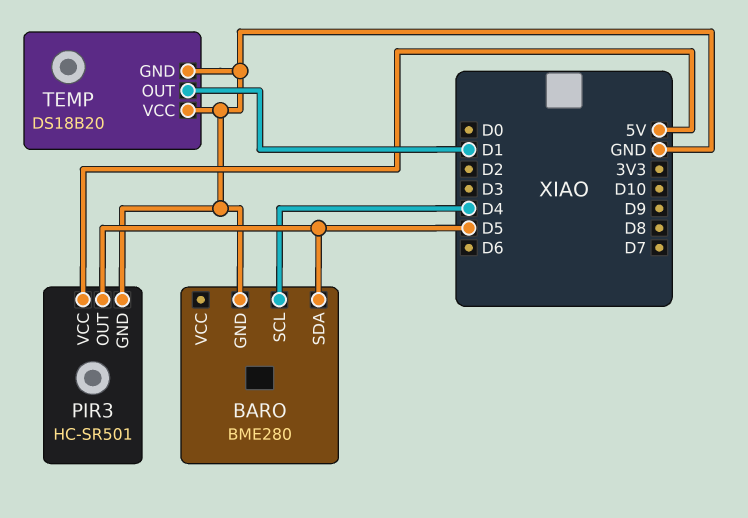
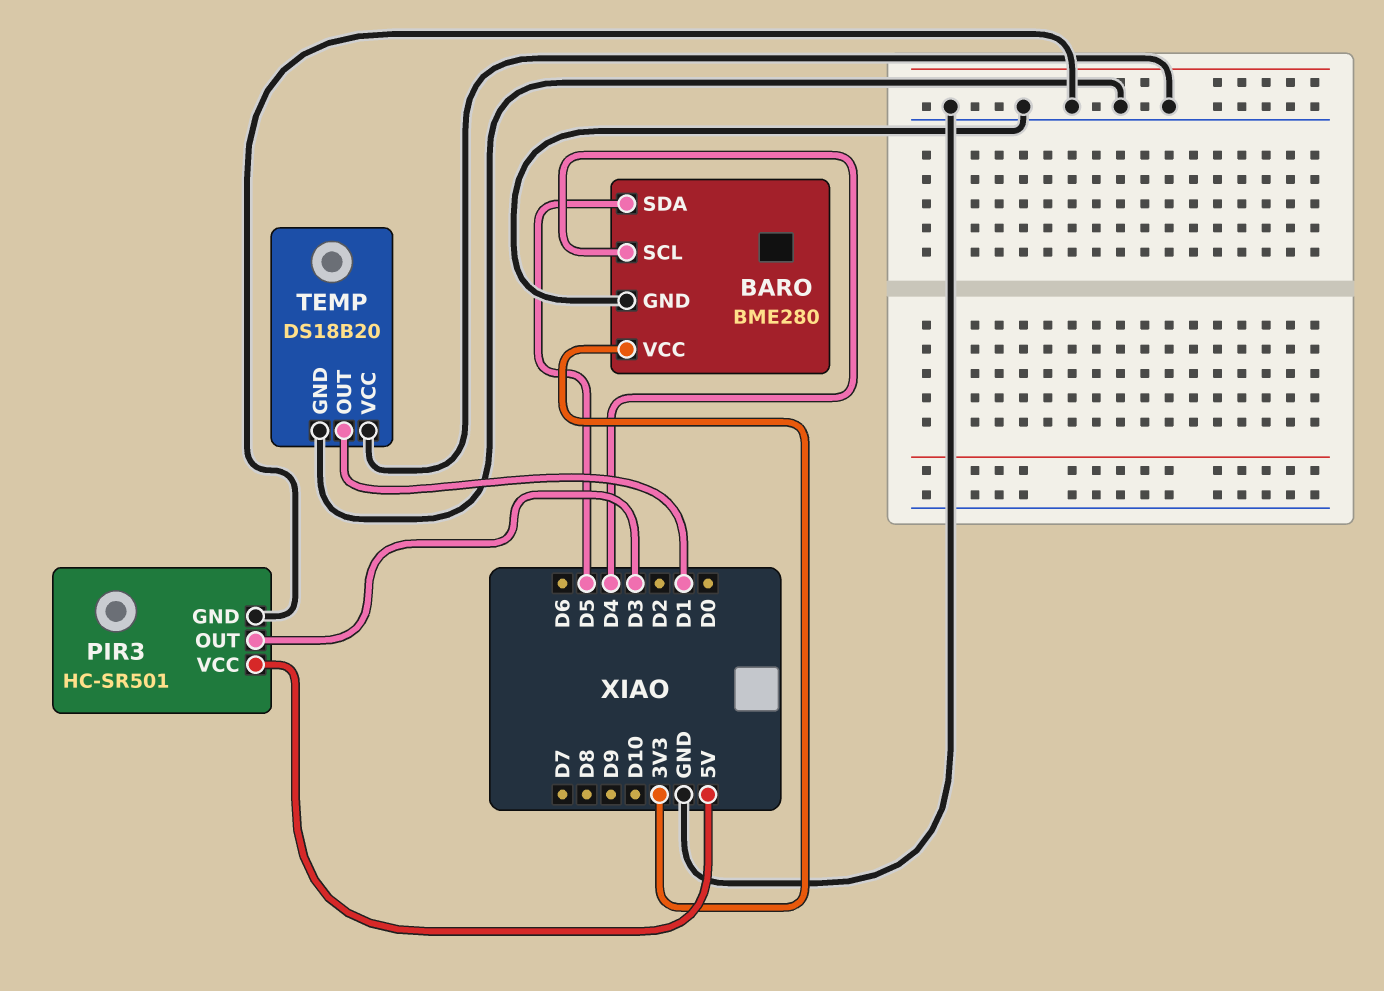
BARO pin VCC: none -> 3V3
PIR3 pin OUT: D5 -> D3

